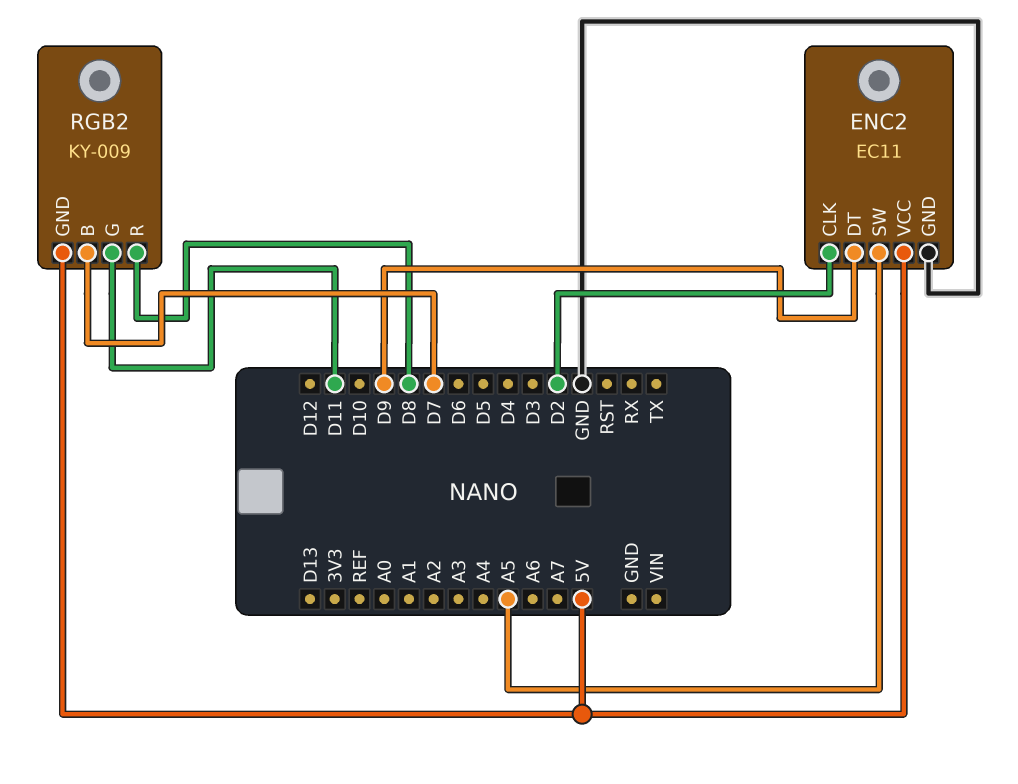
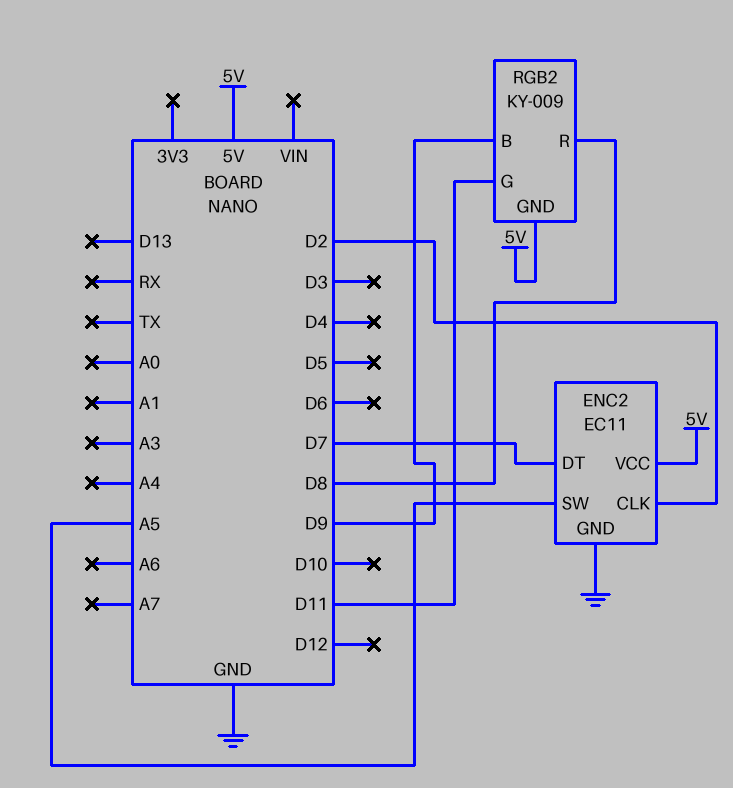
ENC2 pin DT: D9 -> D7
RGB2 pin B: D7 -> D9

